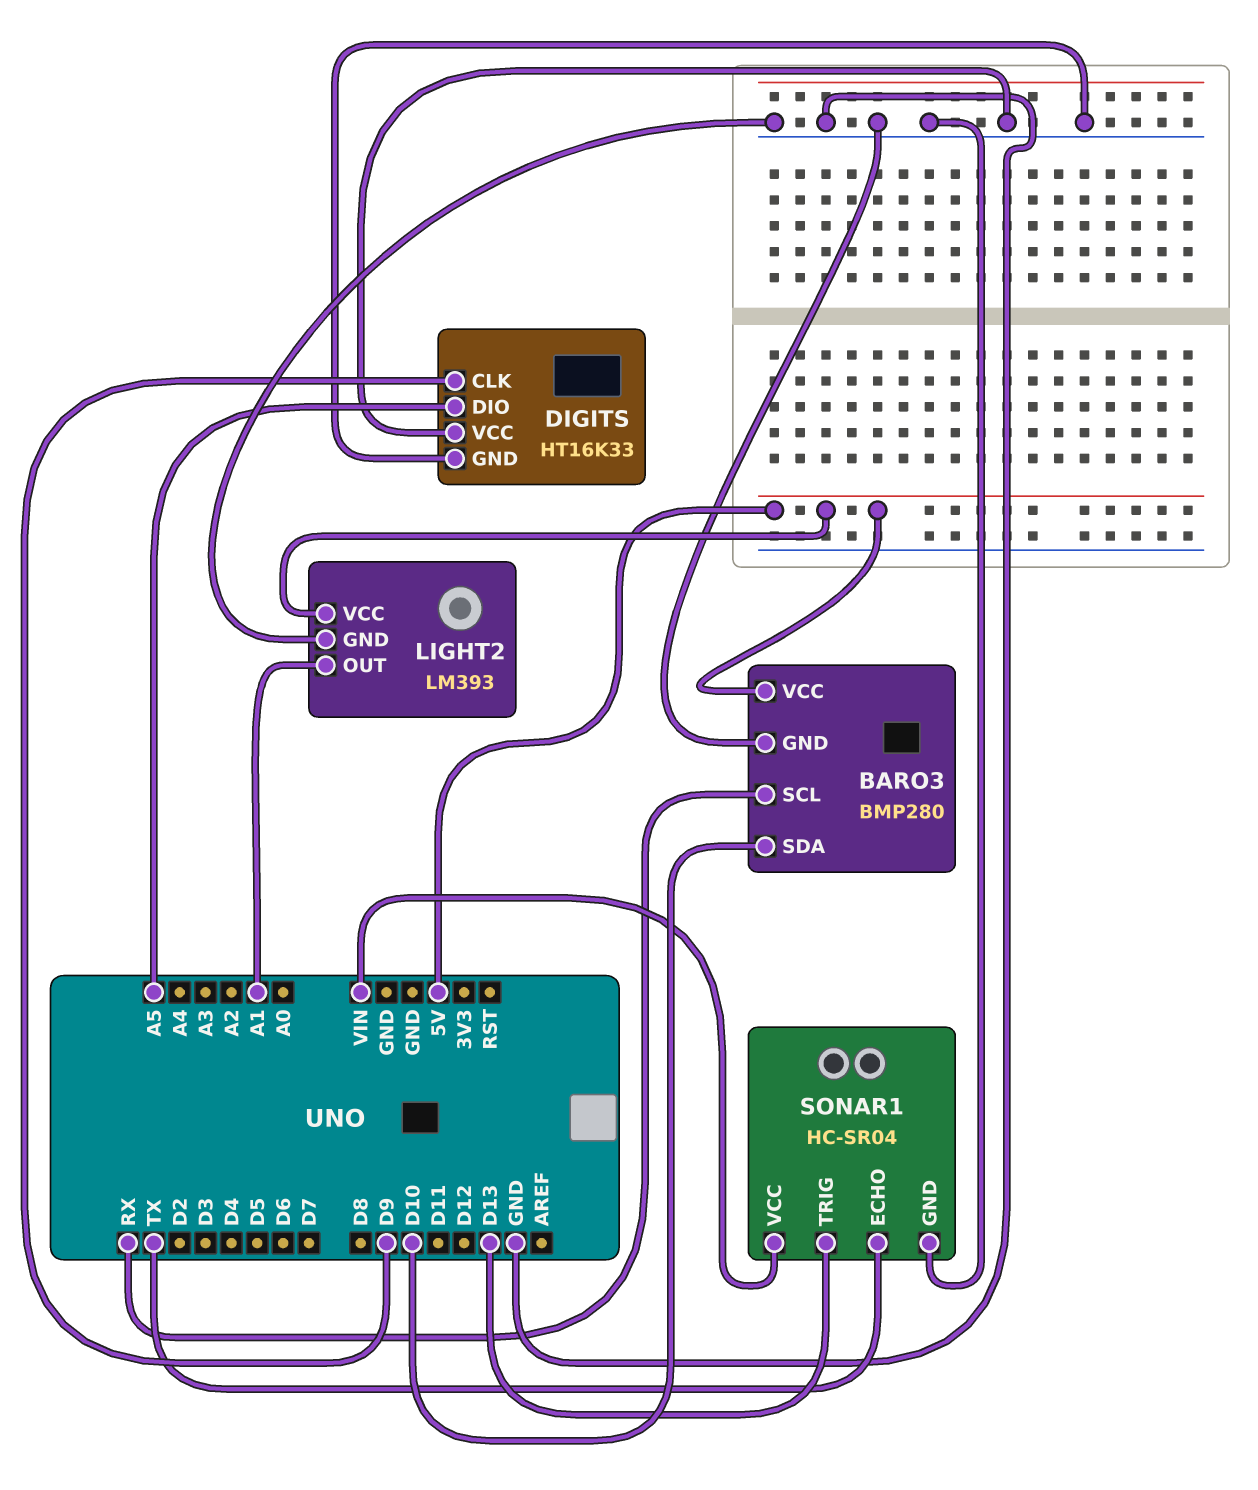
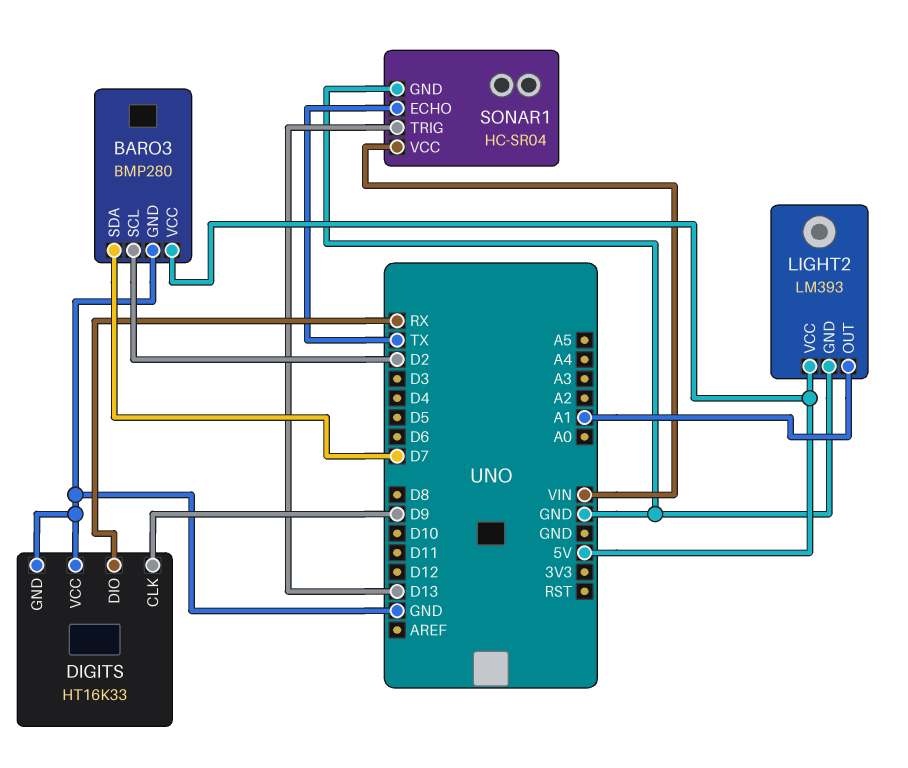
BARO3 pin SCL: RX -> D2
BARO3 pin SDA: D10 -> D7
DIGITS pin DIO: A5 -> RX

